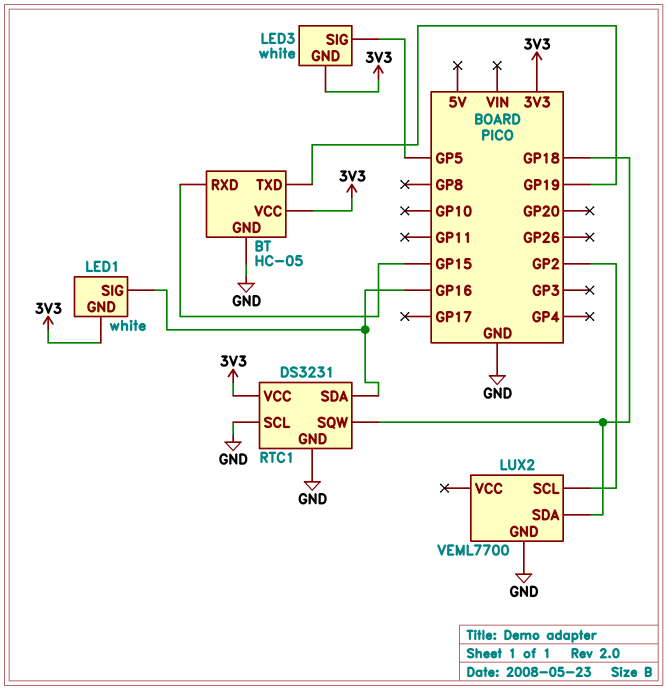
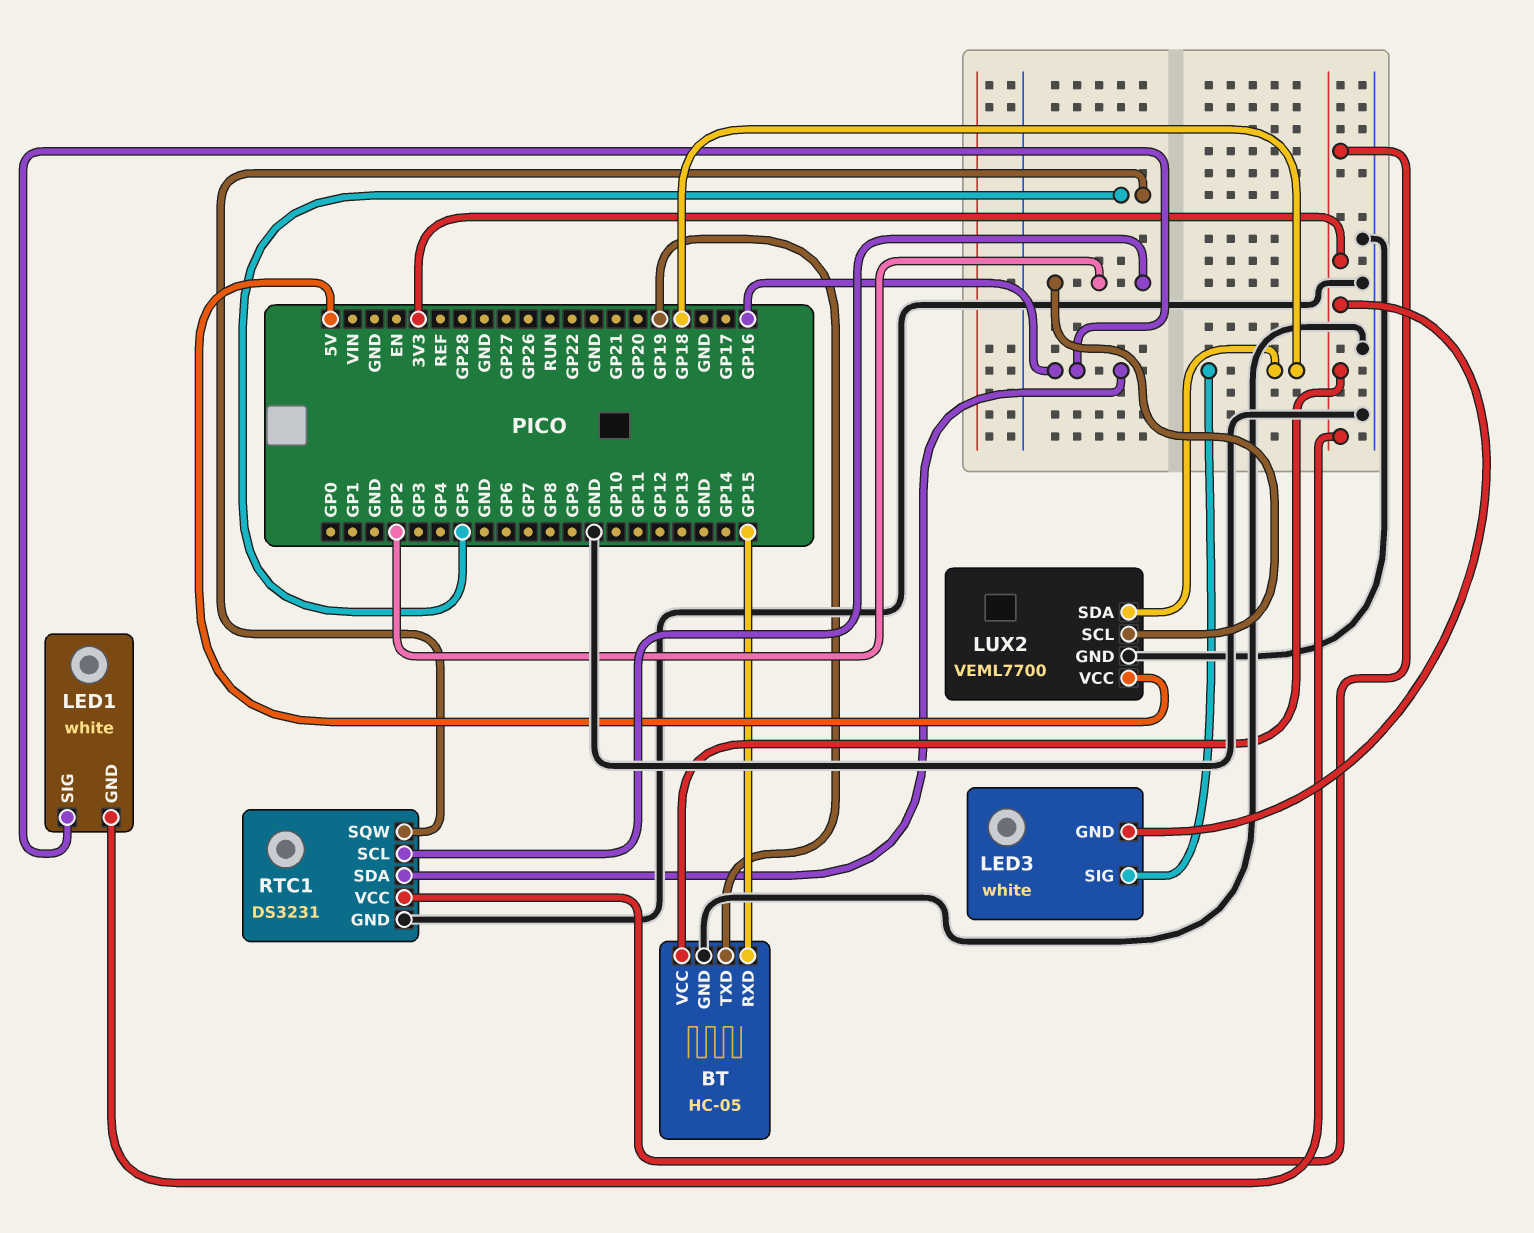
LED3 pin SIG: GP5 -> GP18
LUX2 pin VCC: none -> 5V
RTC1 pin SCL: GND -> GP2
RTC1 pin SQW: GP18 -> GP5

